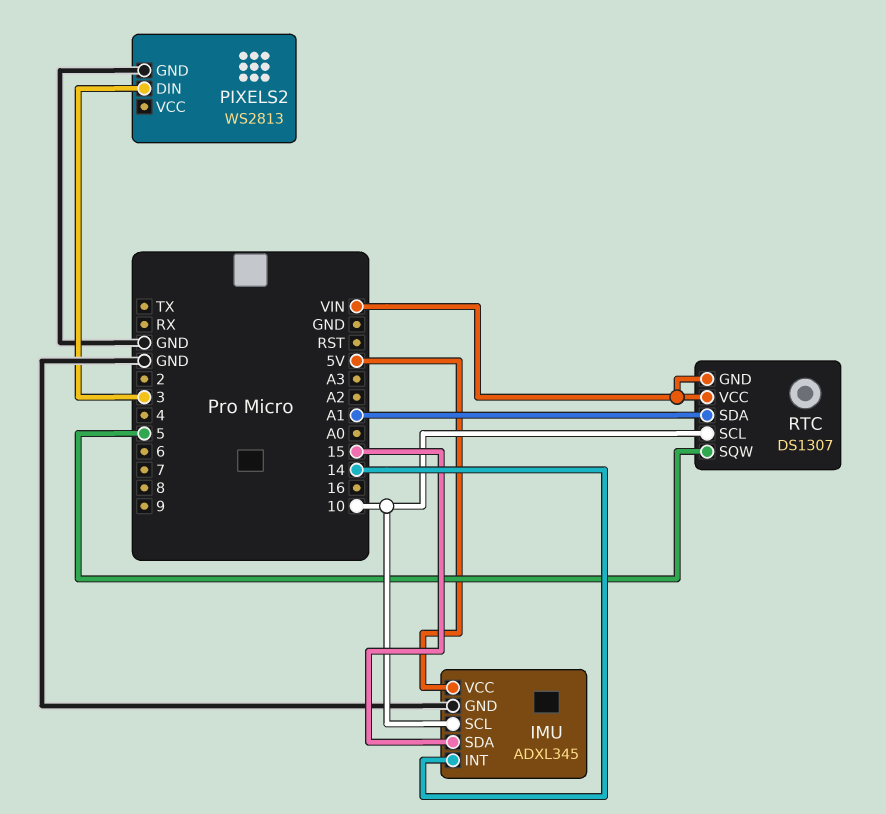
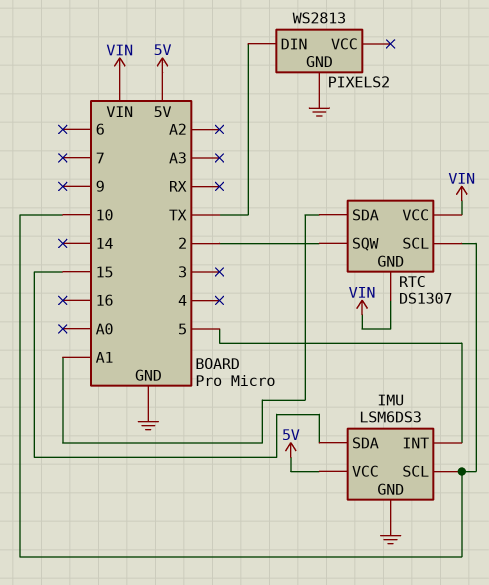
IMU: ADXL345 -> LSM6DS3
IMU pin INT: 14 -> 5
PIXELS2 pin DIN: 3 -> TX
RTC pin SQW: 5 -> 2

